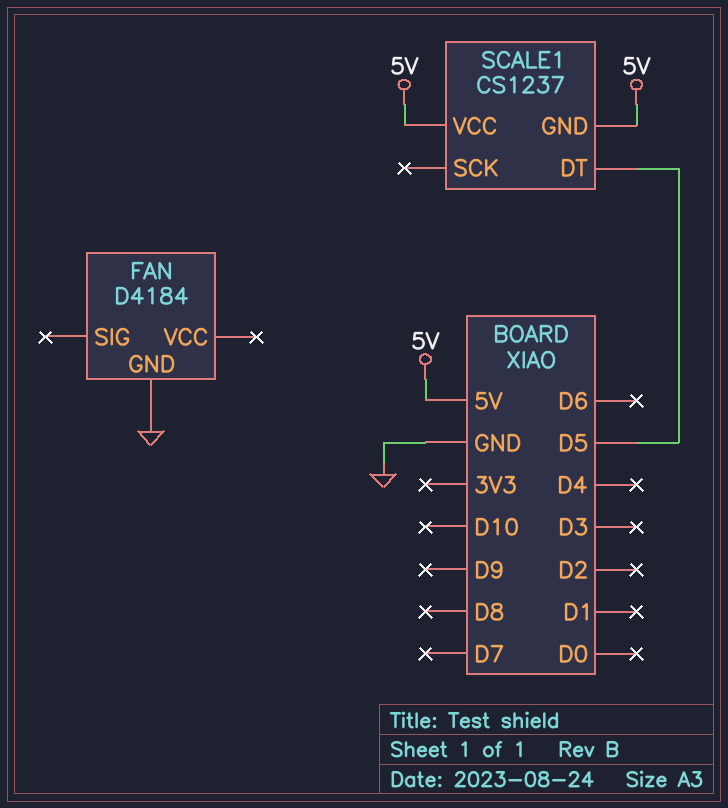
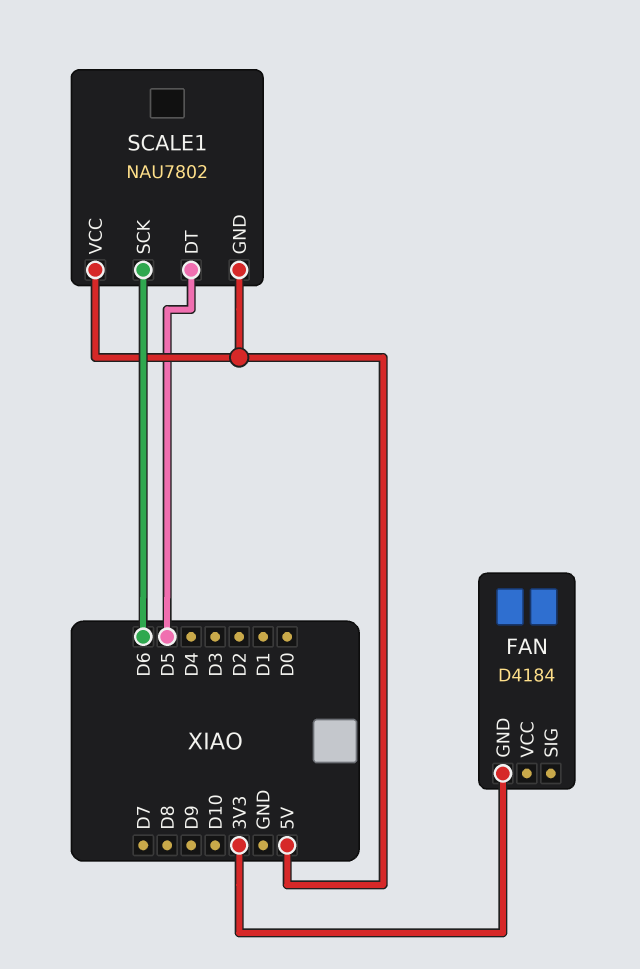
FAN pin GND: GND -> 3V3
SCALE1: CS1237 -> NAU7802
SCALE1 pin SCK: none -> D6

